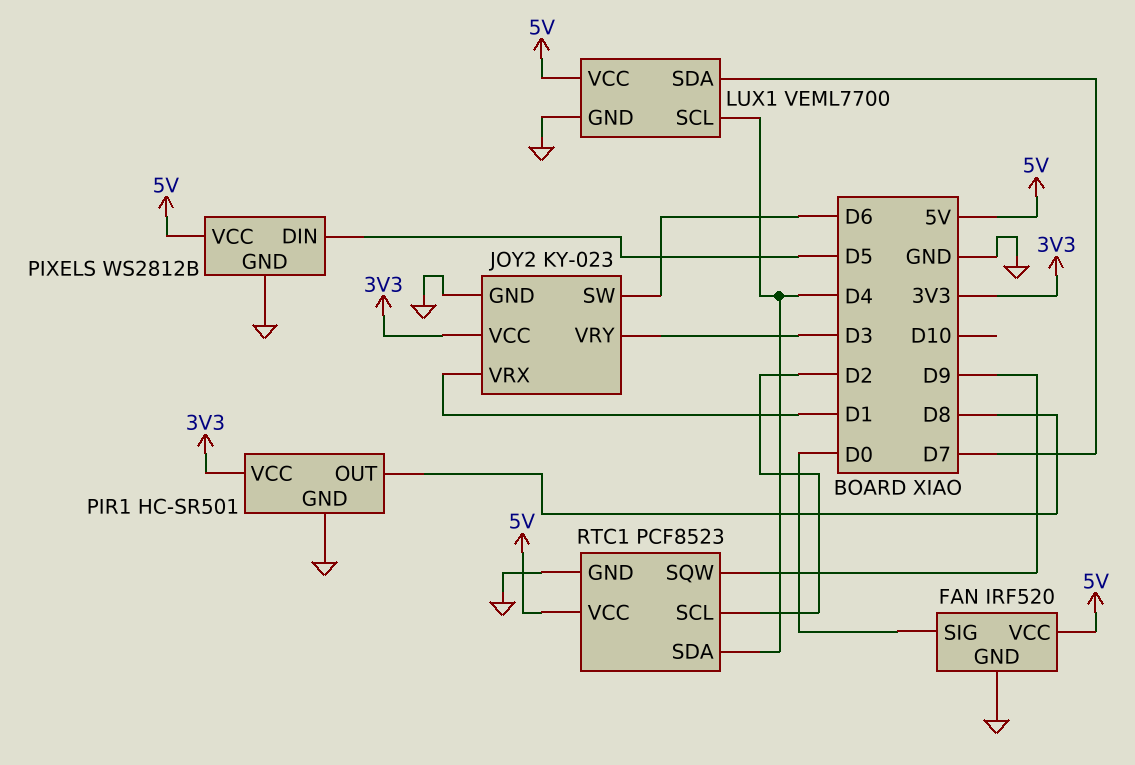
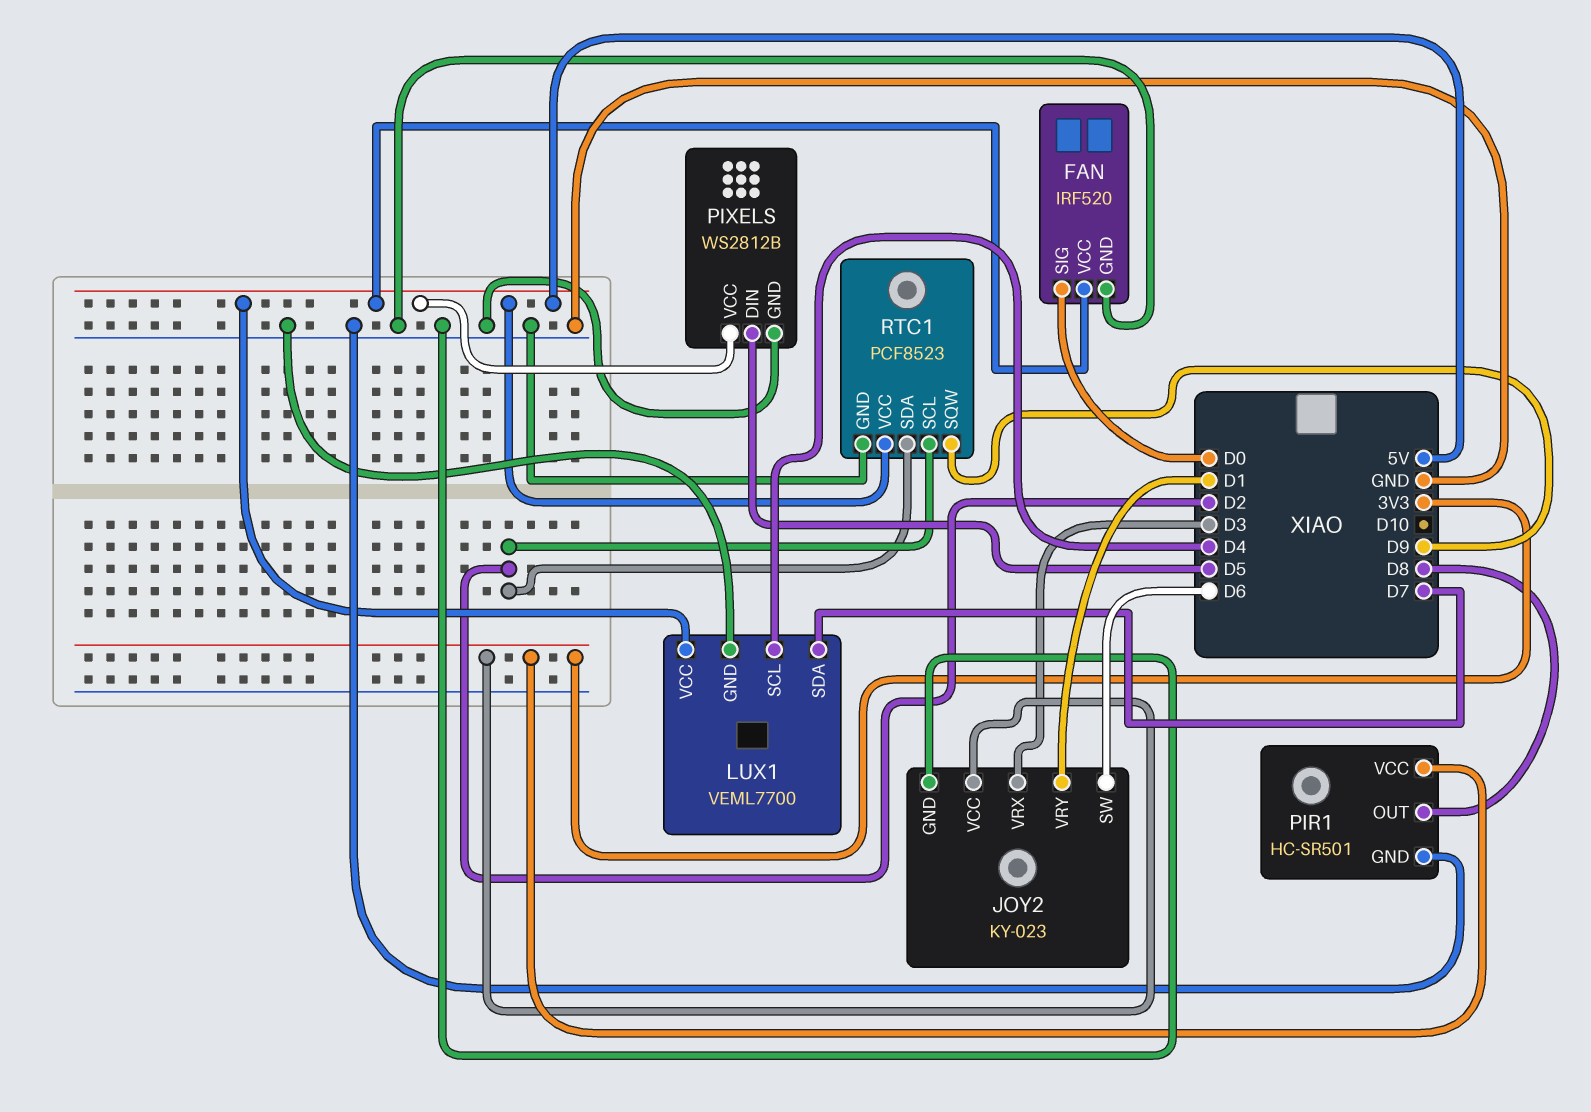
JOY2 pin VRX: D1 -> D3
JOY2 pin VRY: D3 -> D1
RTC1 pin SDA: D4 -> D2

